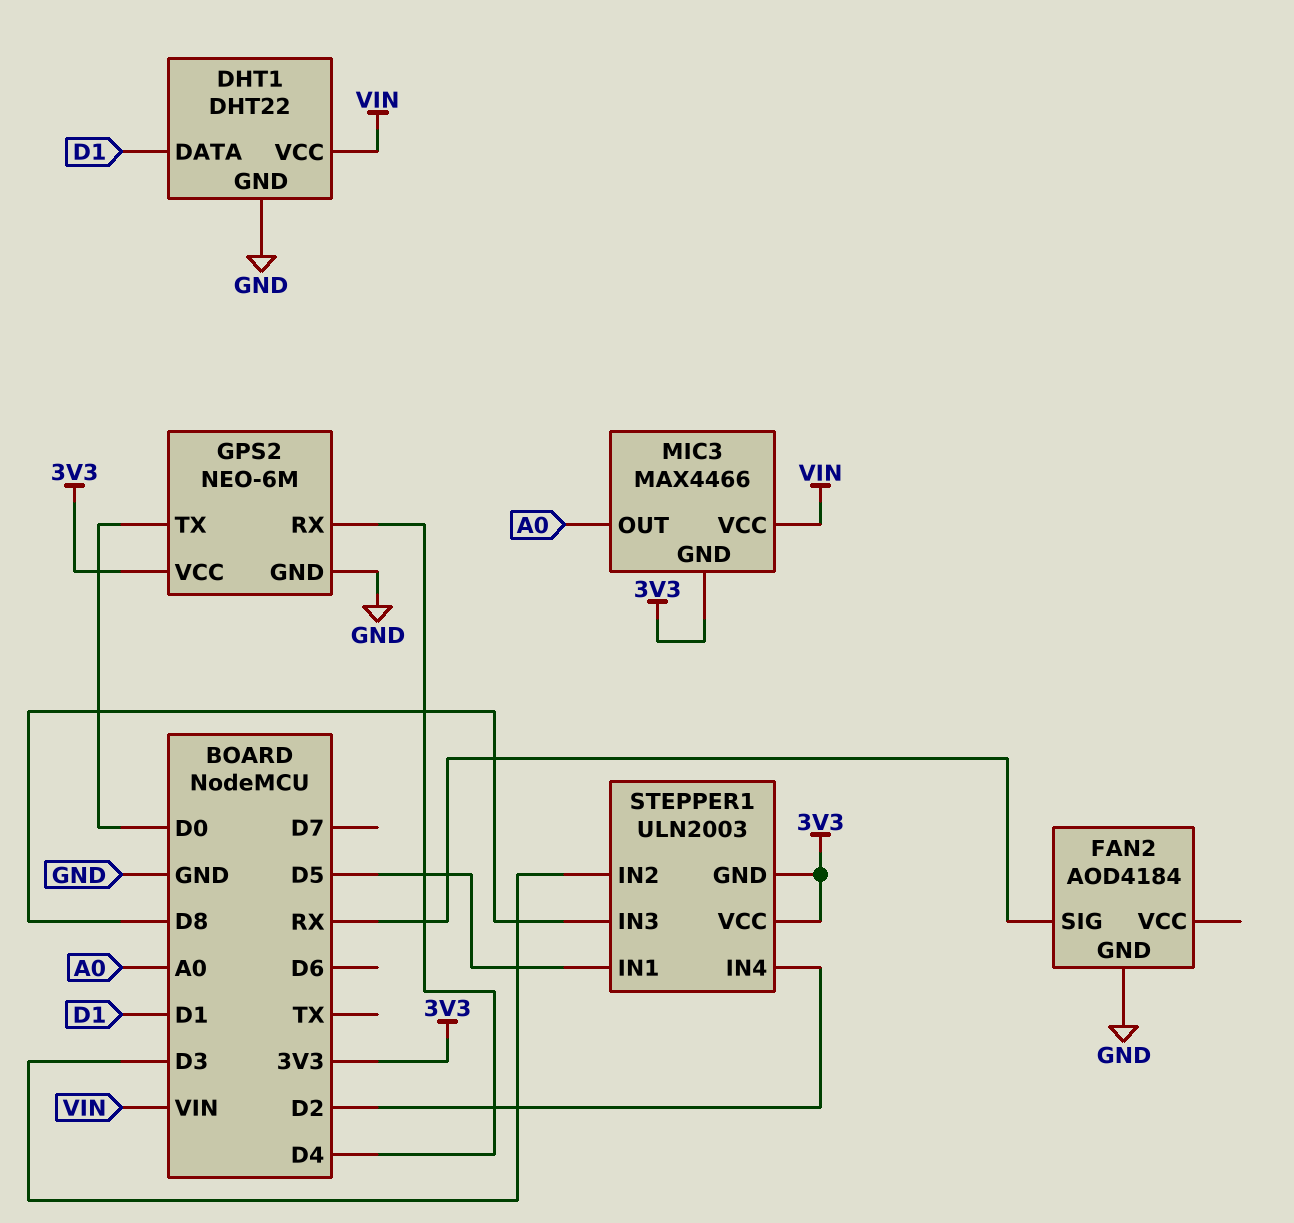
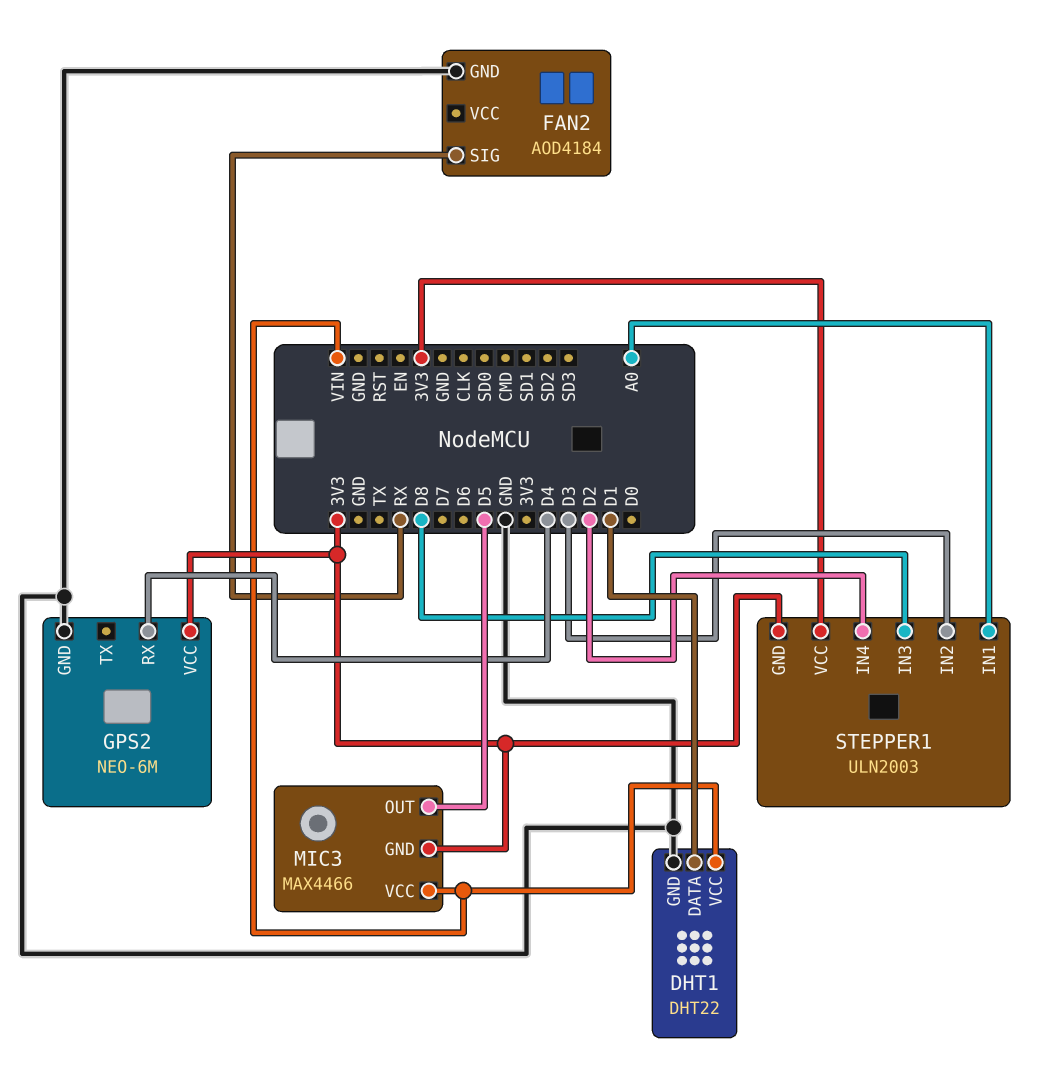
GPS2 pin TX: D0 -> none
MIC3 pin OUT: A0 -> D5
STEPPER1 pin IN1: D5 -> A0

